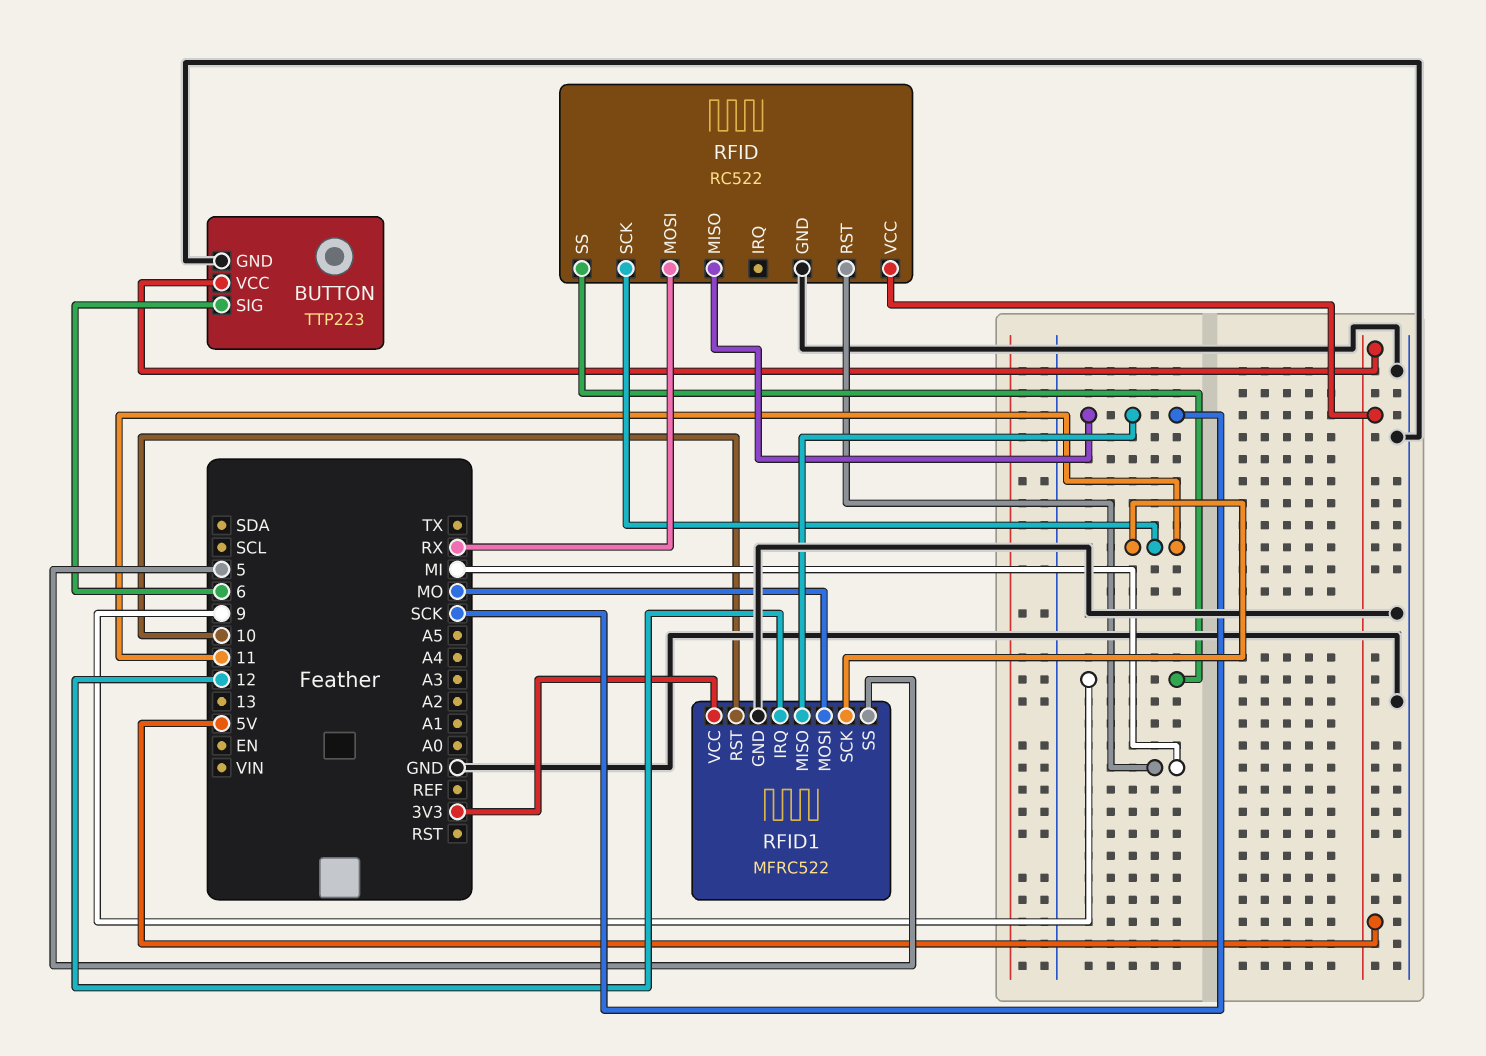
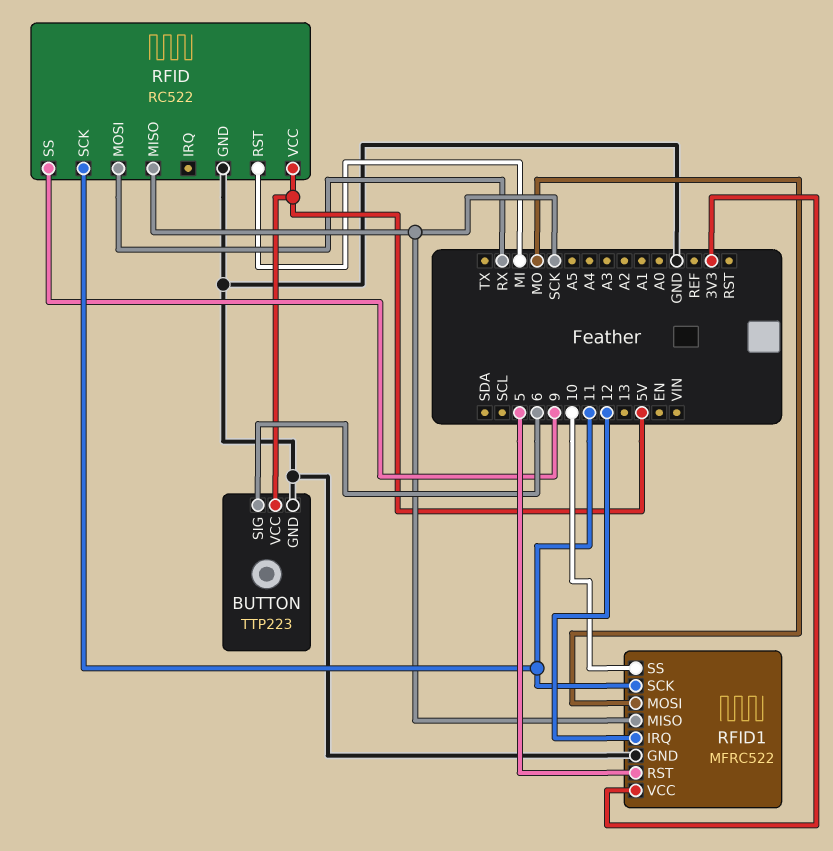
RFID1 pin RST: 10 -> 5
RFID1 pin SS: 5 -> 10

